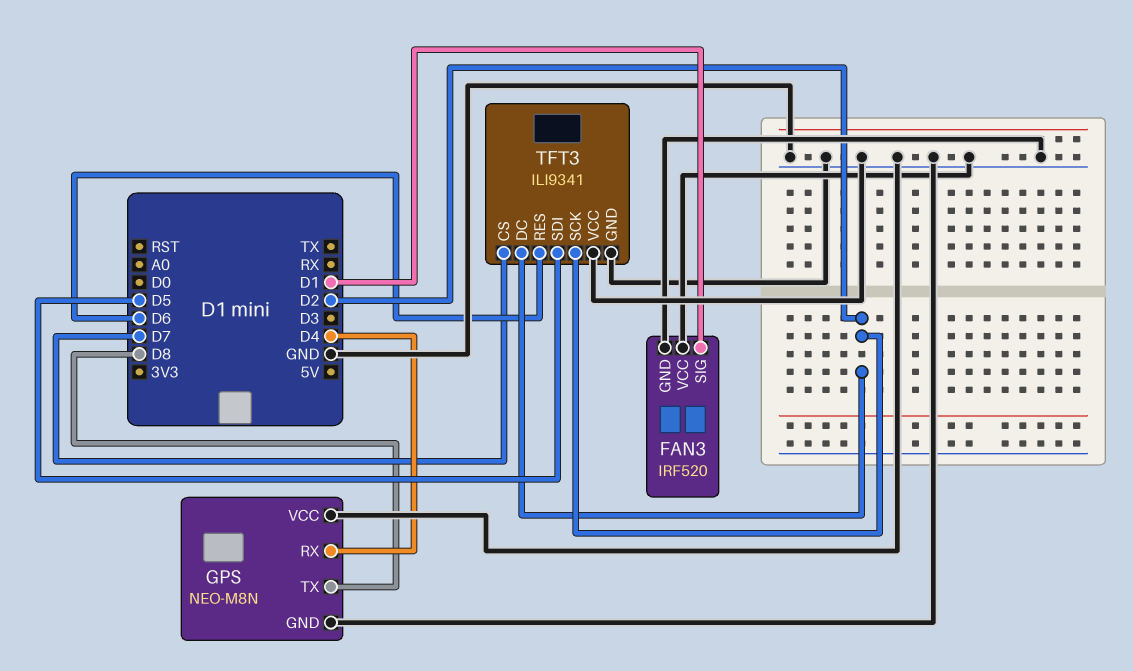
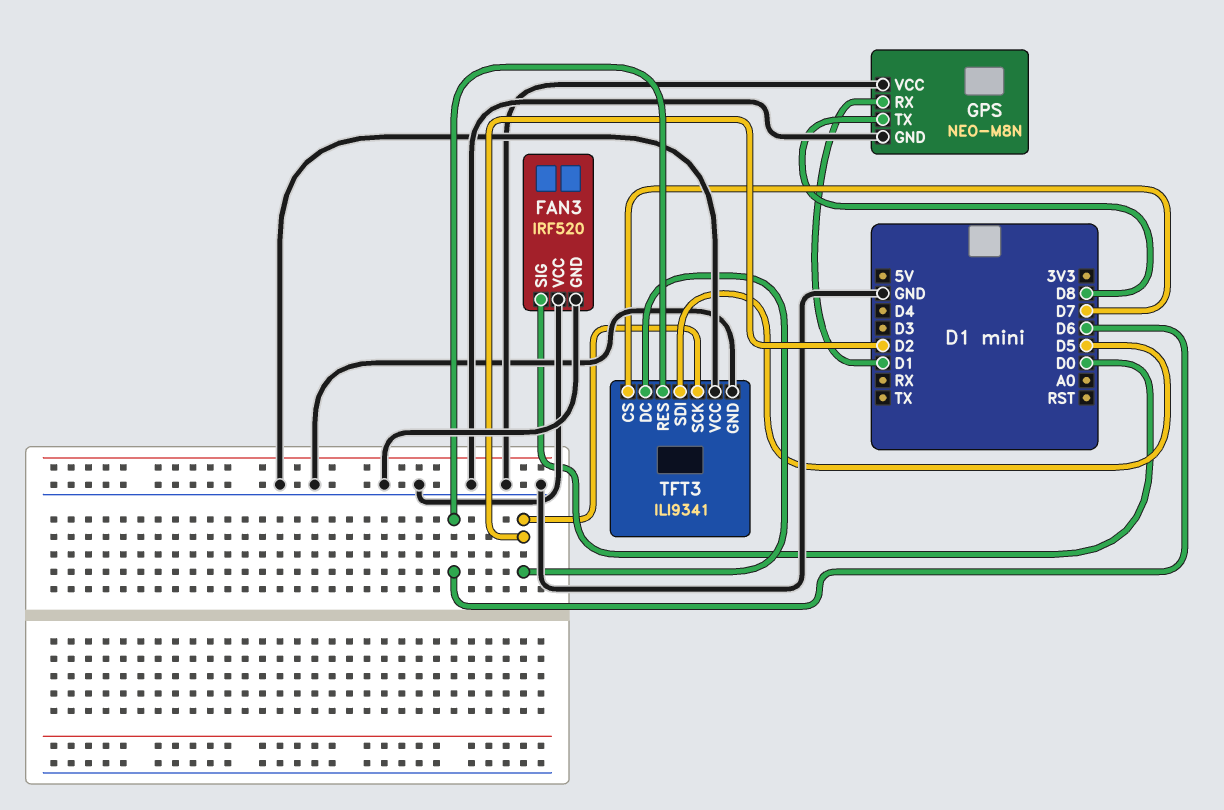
FAN3 pin SIG: D1 -> D0
GPS pin RX: D4 -> D1

